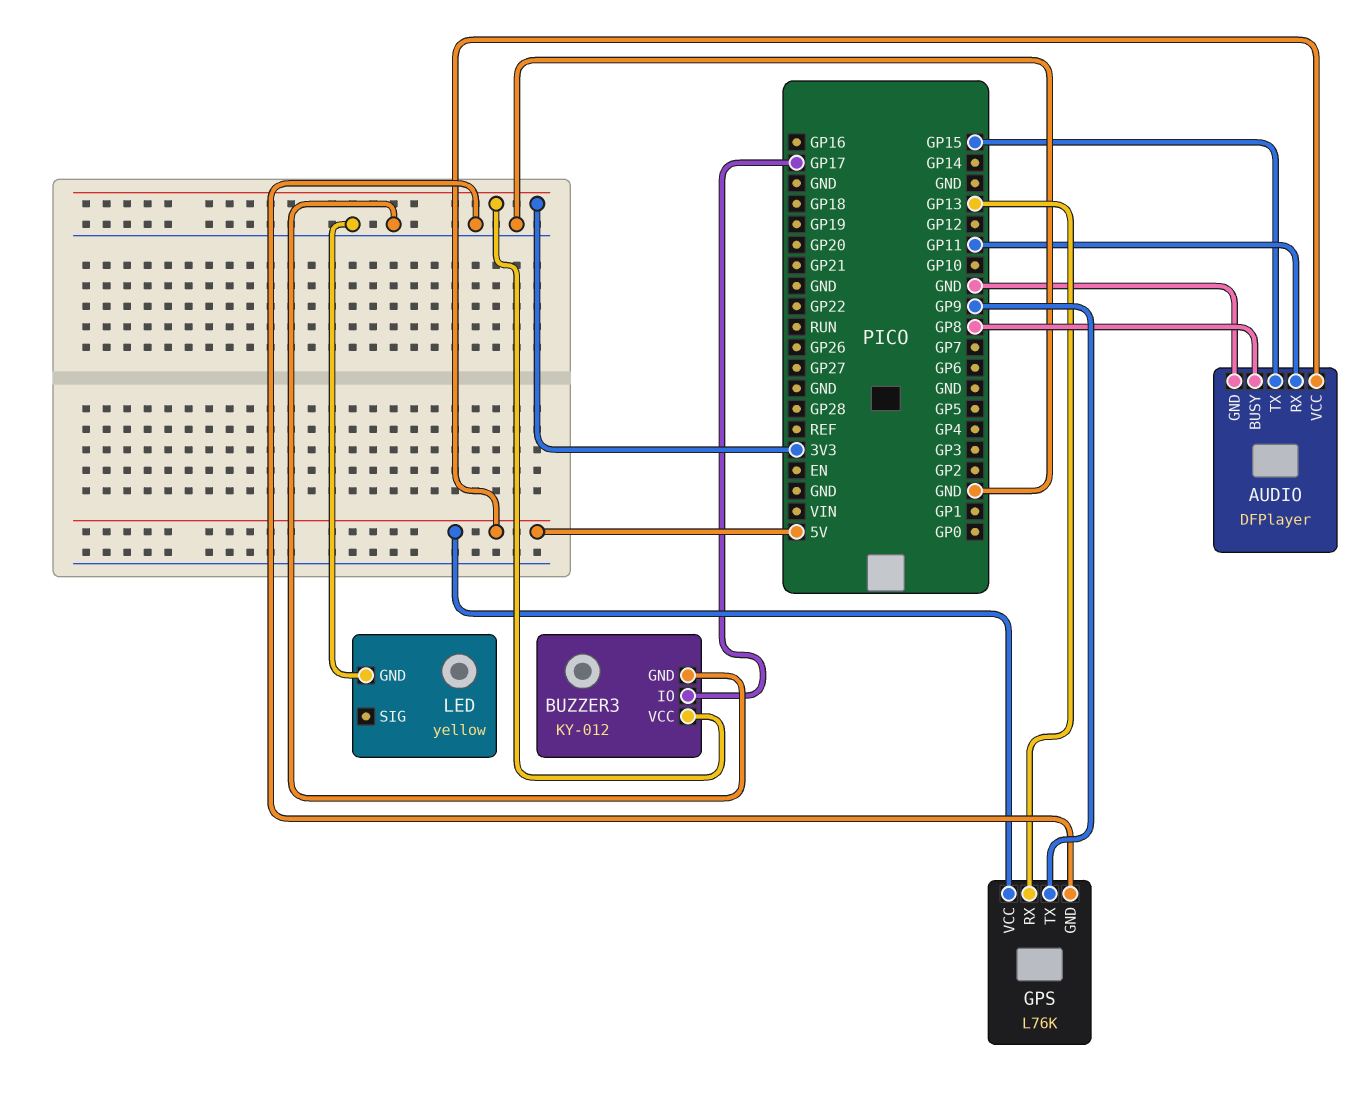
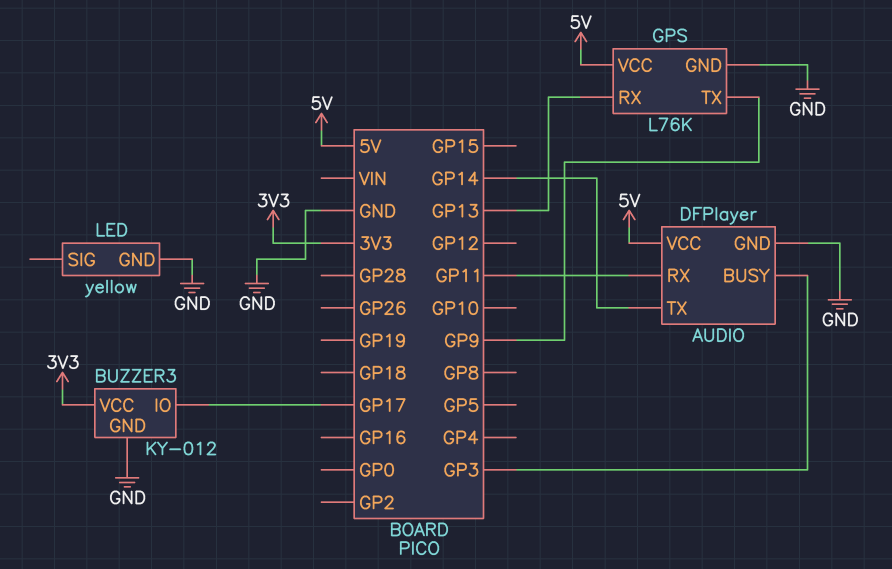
AUDIO pin BUSY: GP8 -> GP3
AUDIO pin TX: GP15 -> GP14

